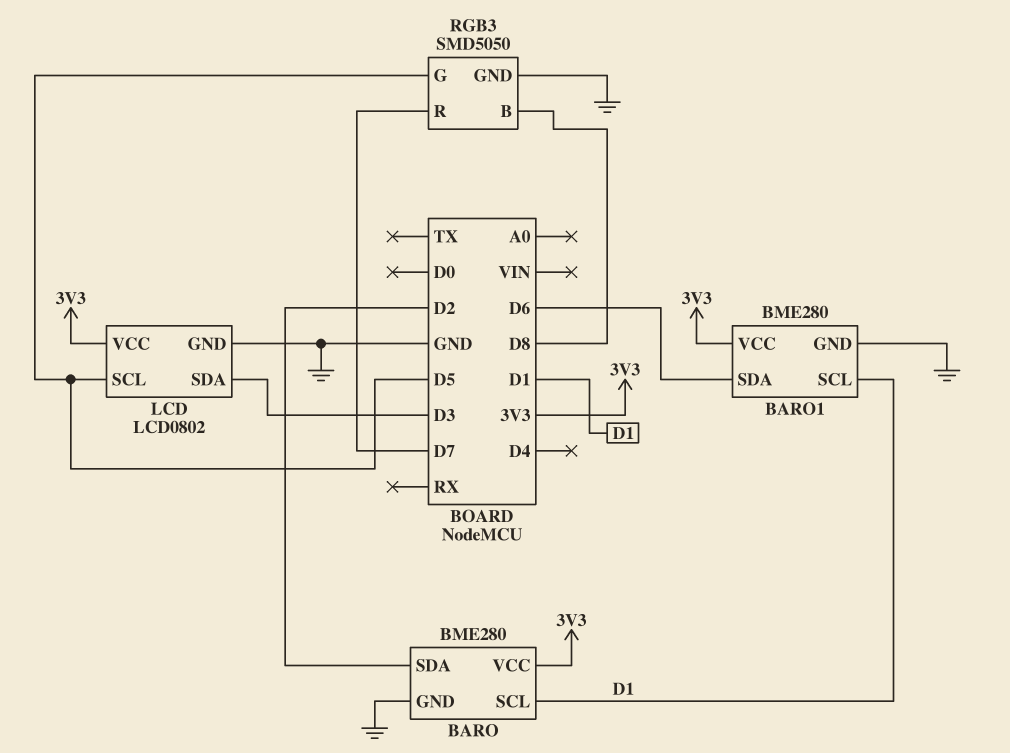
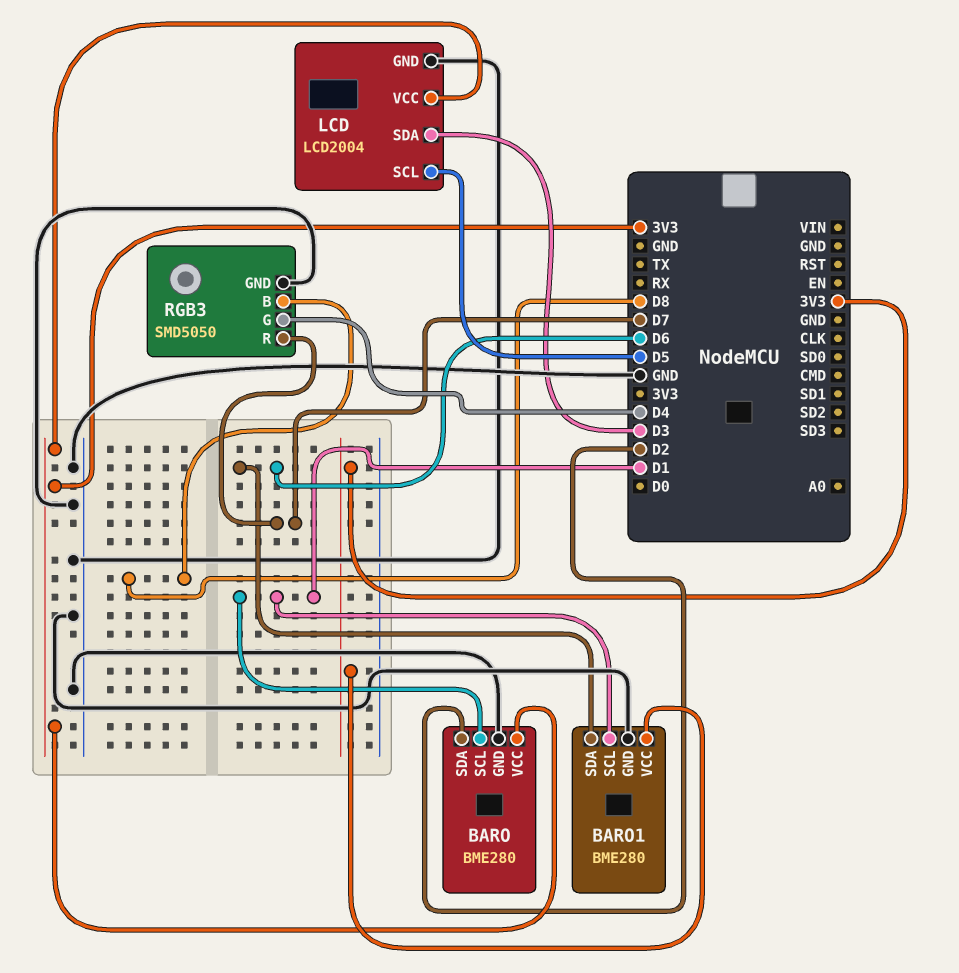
LCD: LCD0802 -> LCD2004
RGB3 pin G: D5 -> D4

